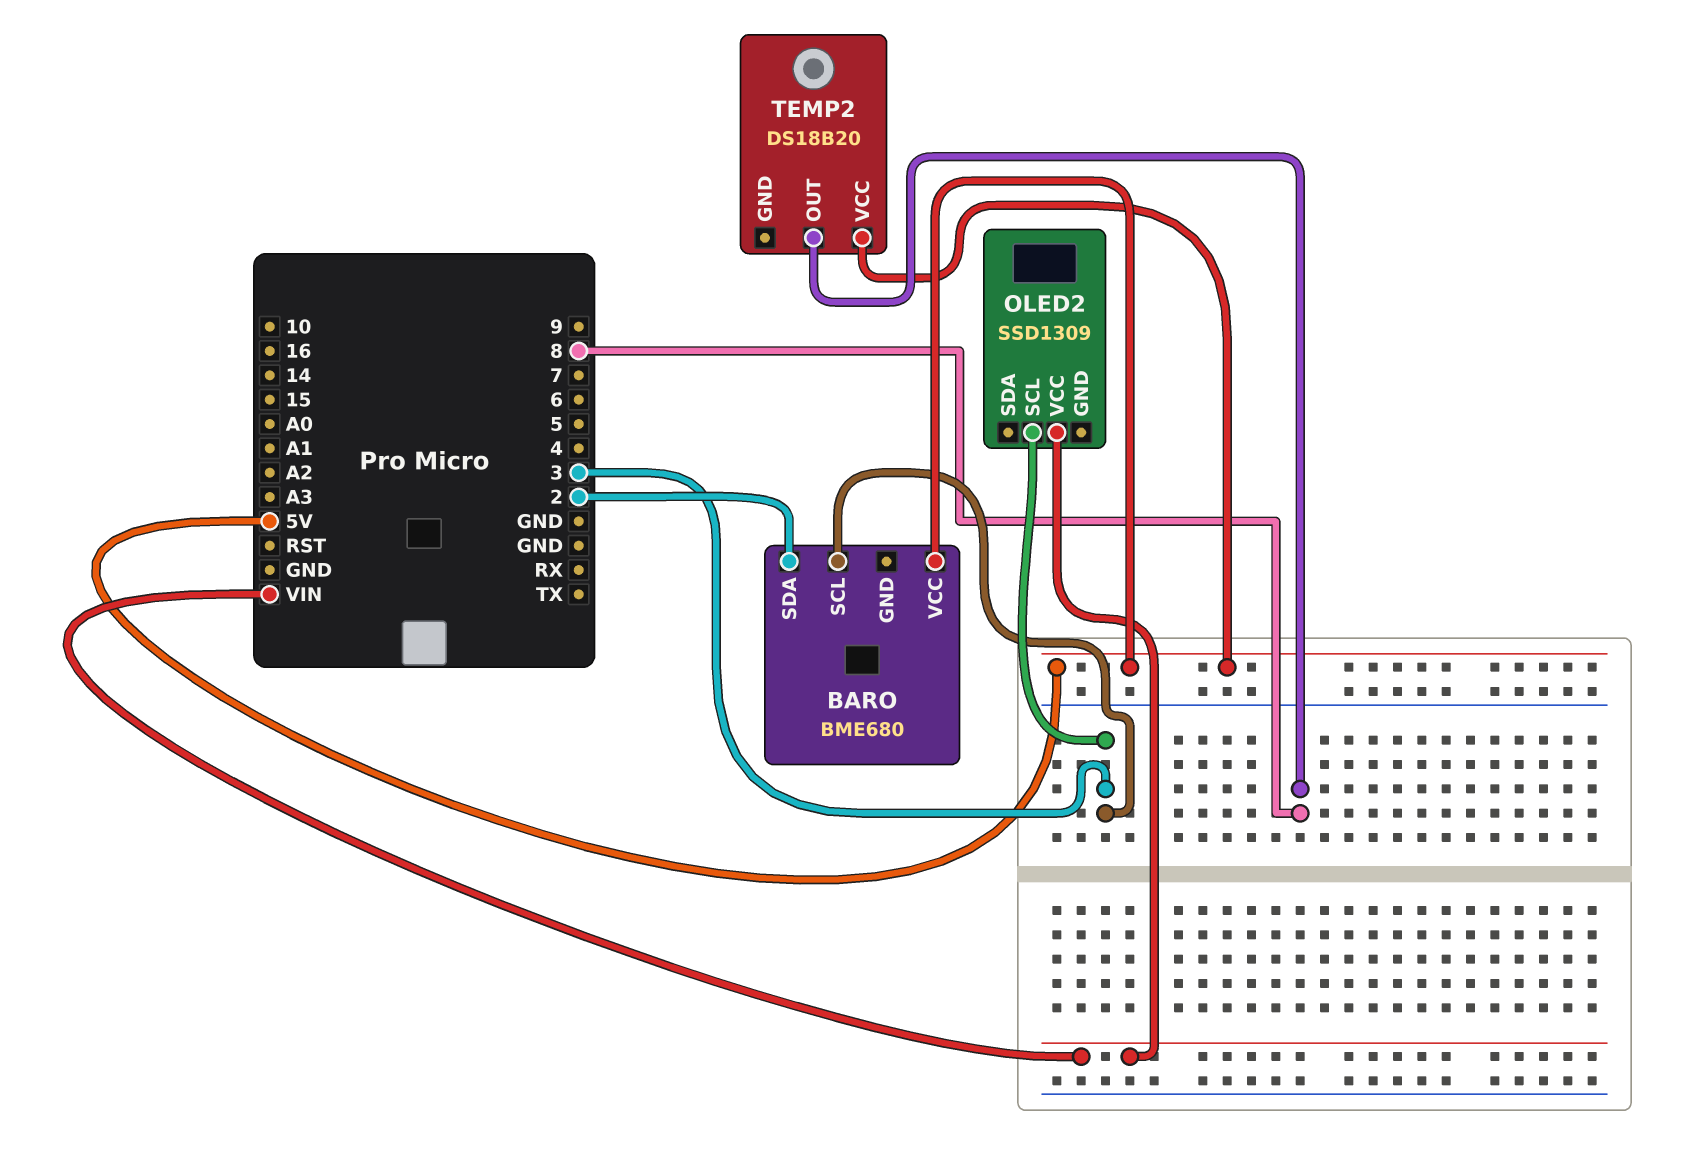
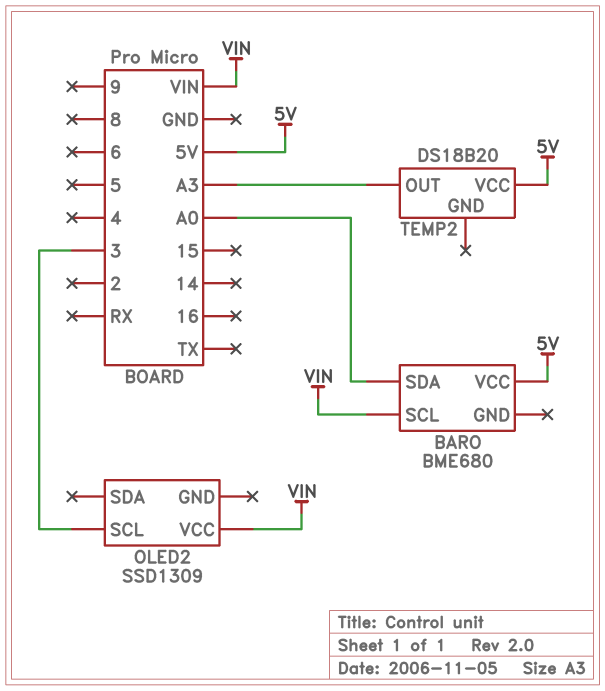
BARO pin SCL: 3 -> VIN
BARO pin SDA: 2 -> A0
TEMP2 pin OUT: 8 -> A3

